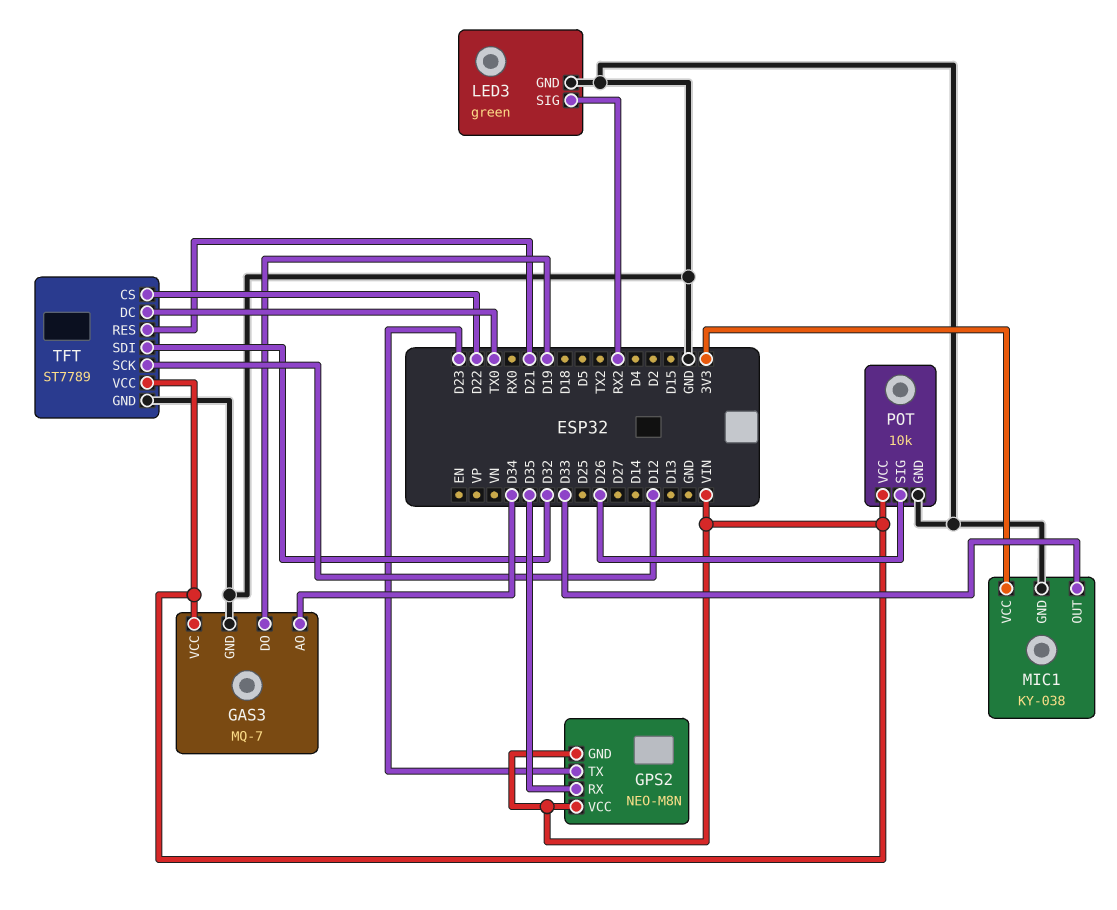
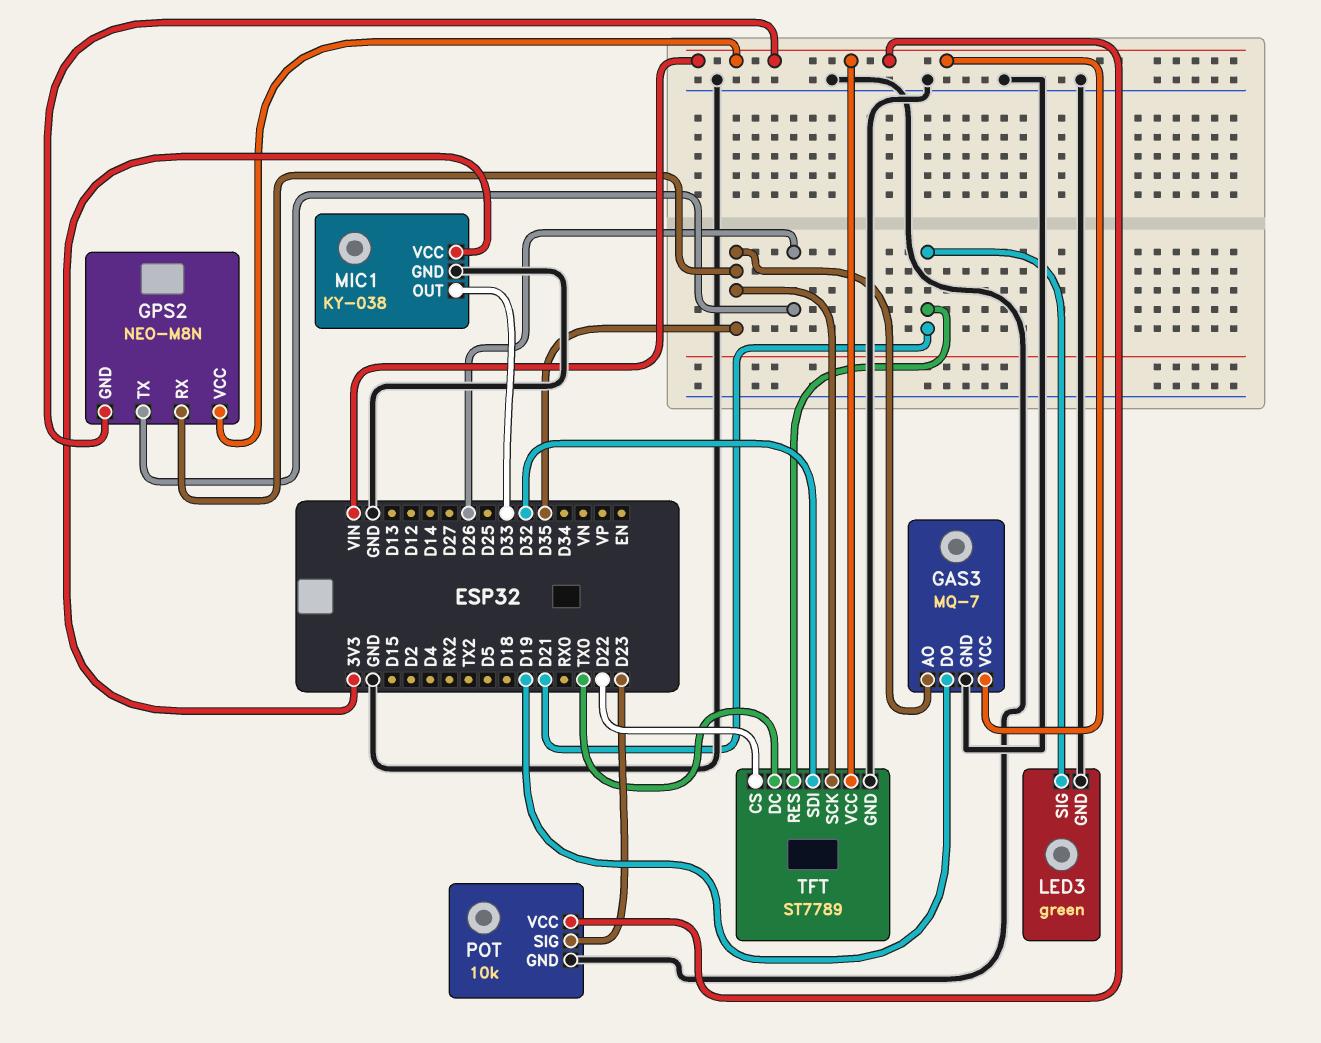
GAS3 pin AO: D34 -> D35
GPS2 pin TX: D23 -> D26
LED3 pin SIG: RX2 -> D21
POT pin SIG: D26 -> D23
TFT pin SCK: D12 -> D35

